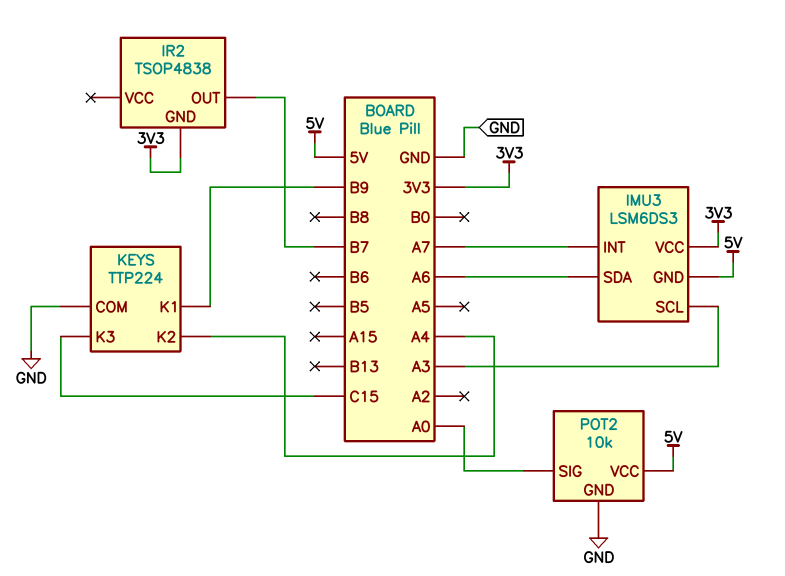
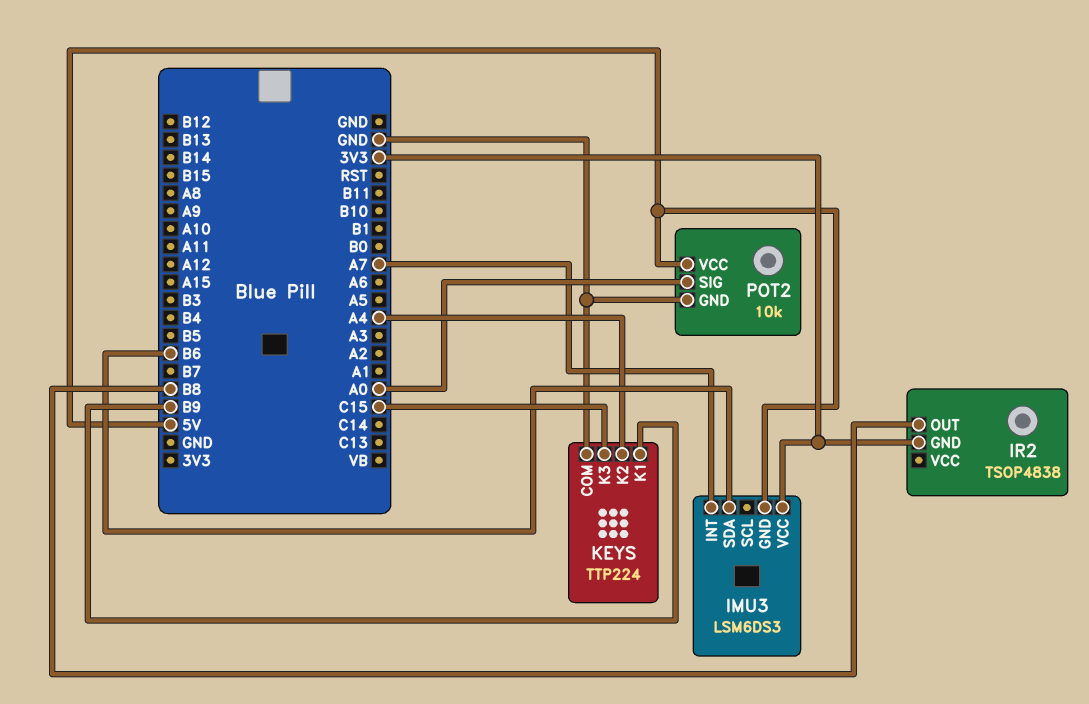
IMU3 pin SCL: A3 -> none
IMU3 pin SDA: A6 -> B6
IR2 pin OUT: B7 -> B8

